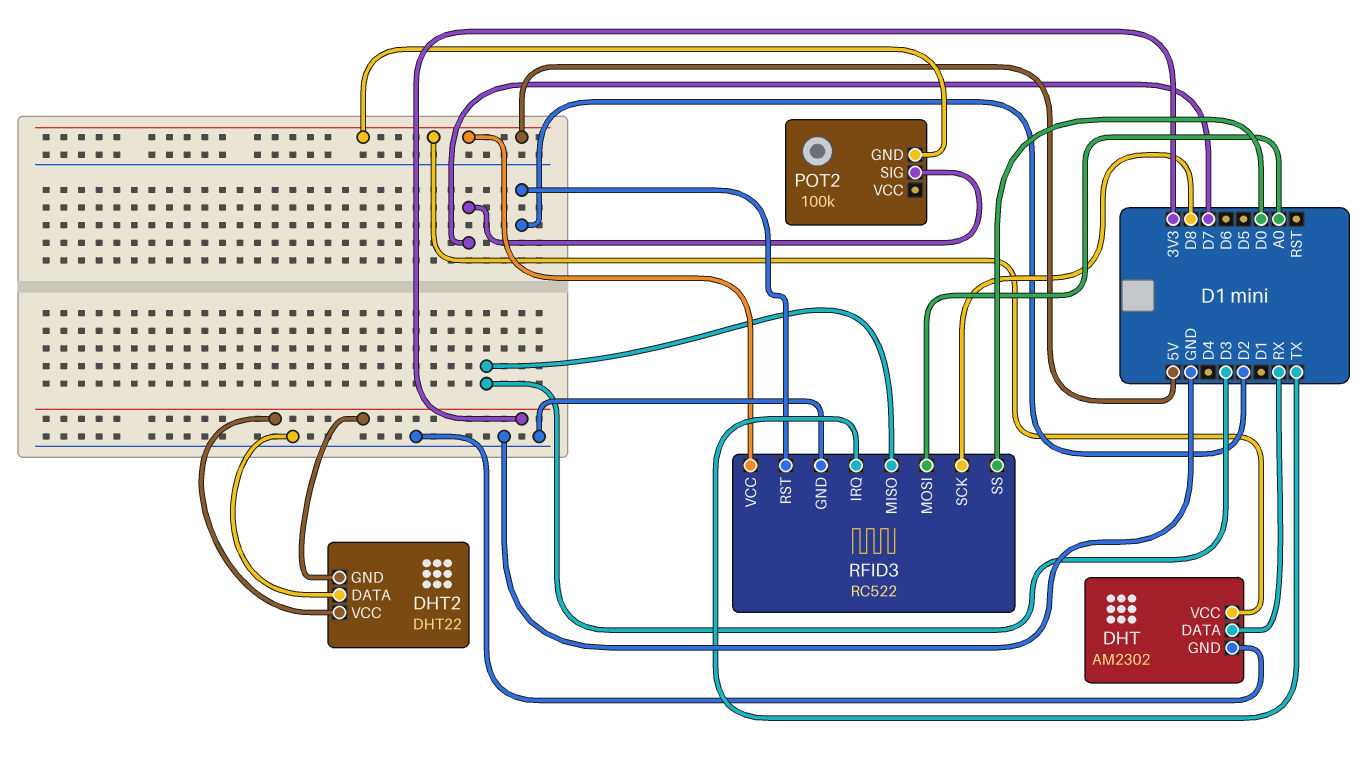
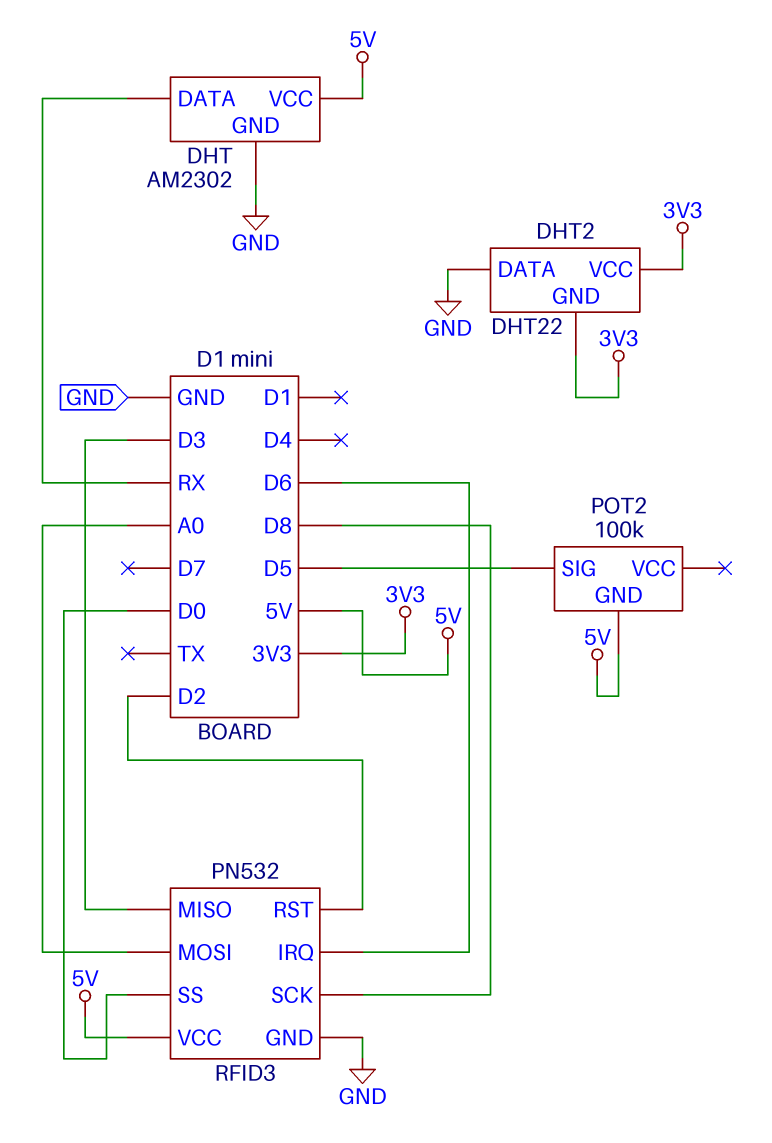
POT2 pin SIG: D7 -> D5
RFID3: RC522 -> PN532
RFID3 pin IRQ: TX -> D6

